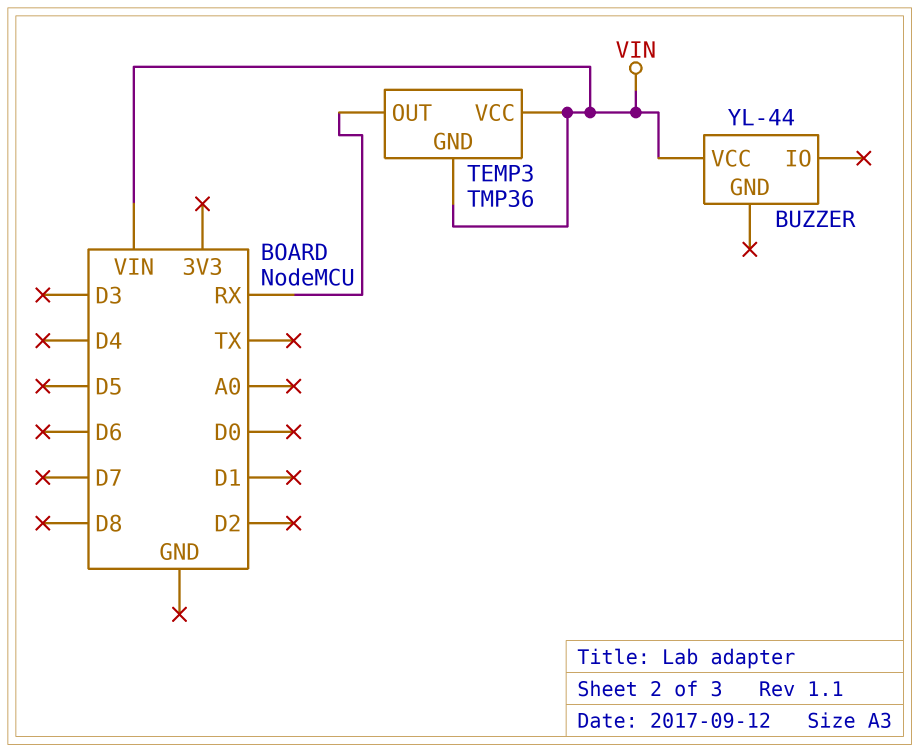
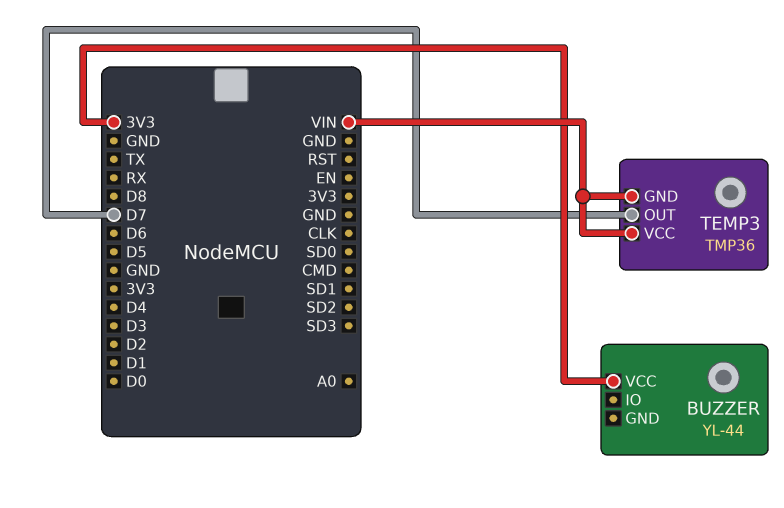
BUZZER pin VCC: VIN -> 3V3
TEMP3 pin OUT: RX -> D7

